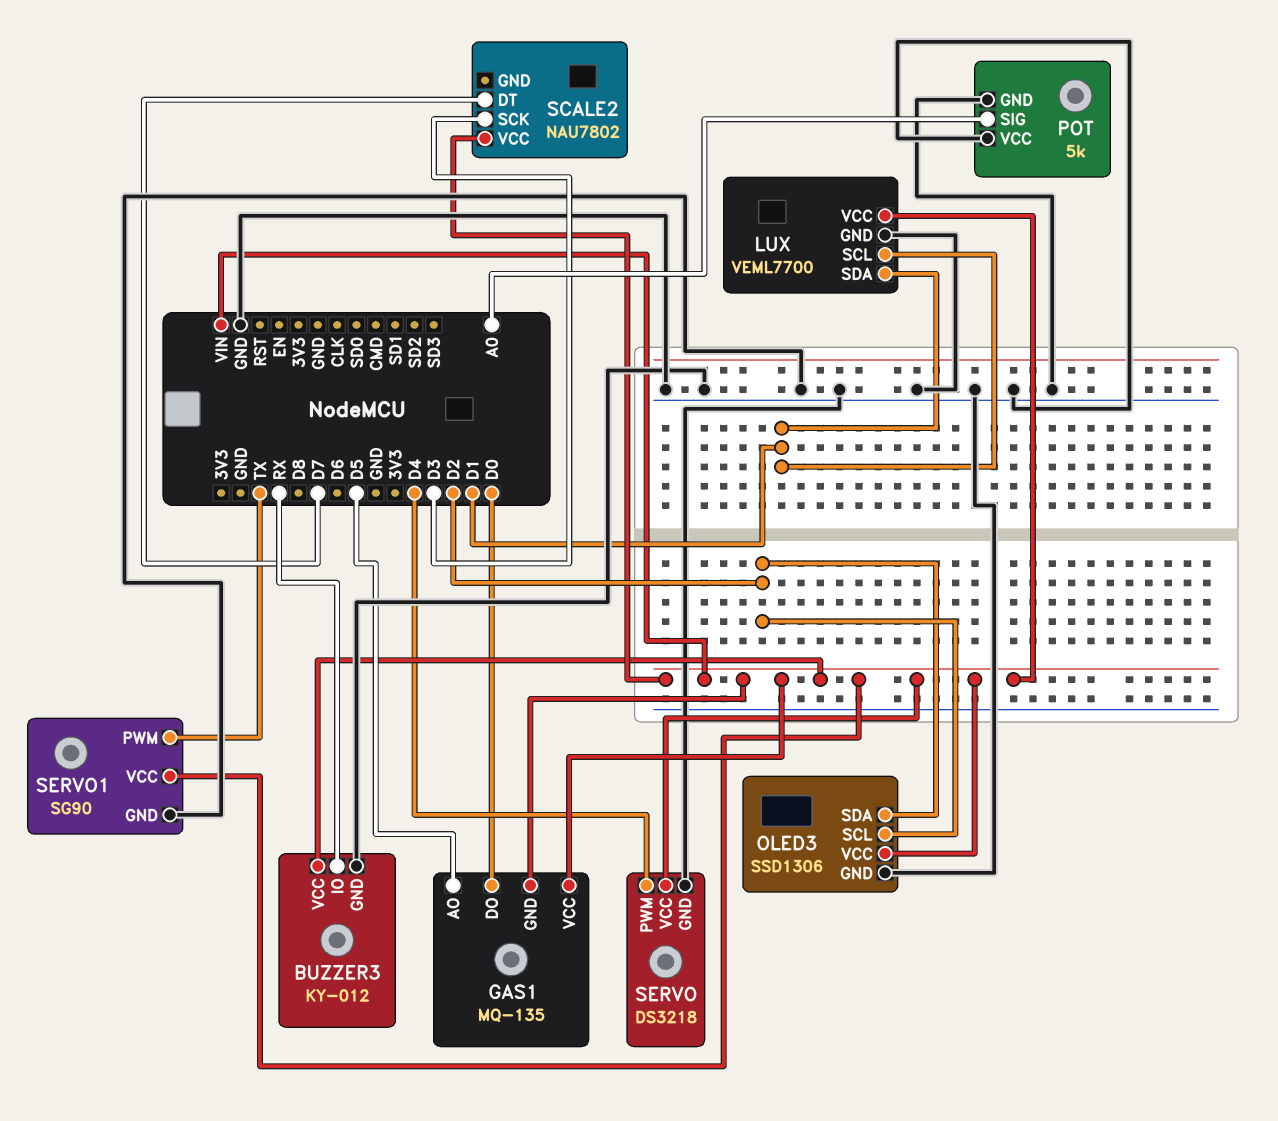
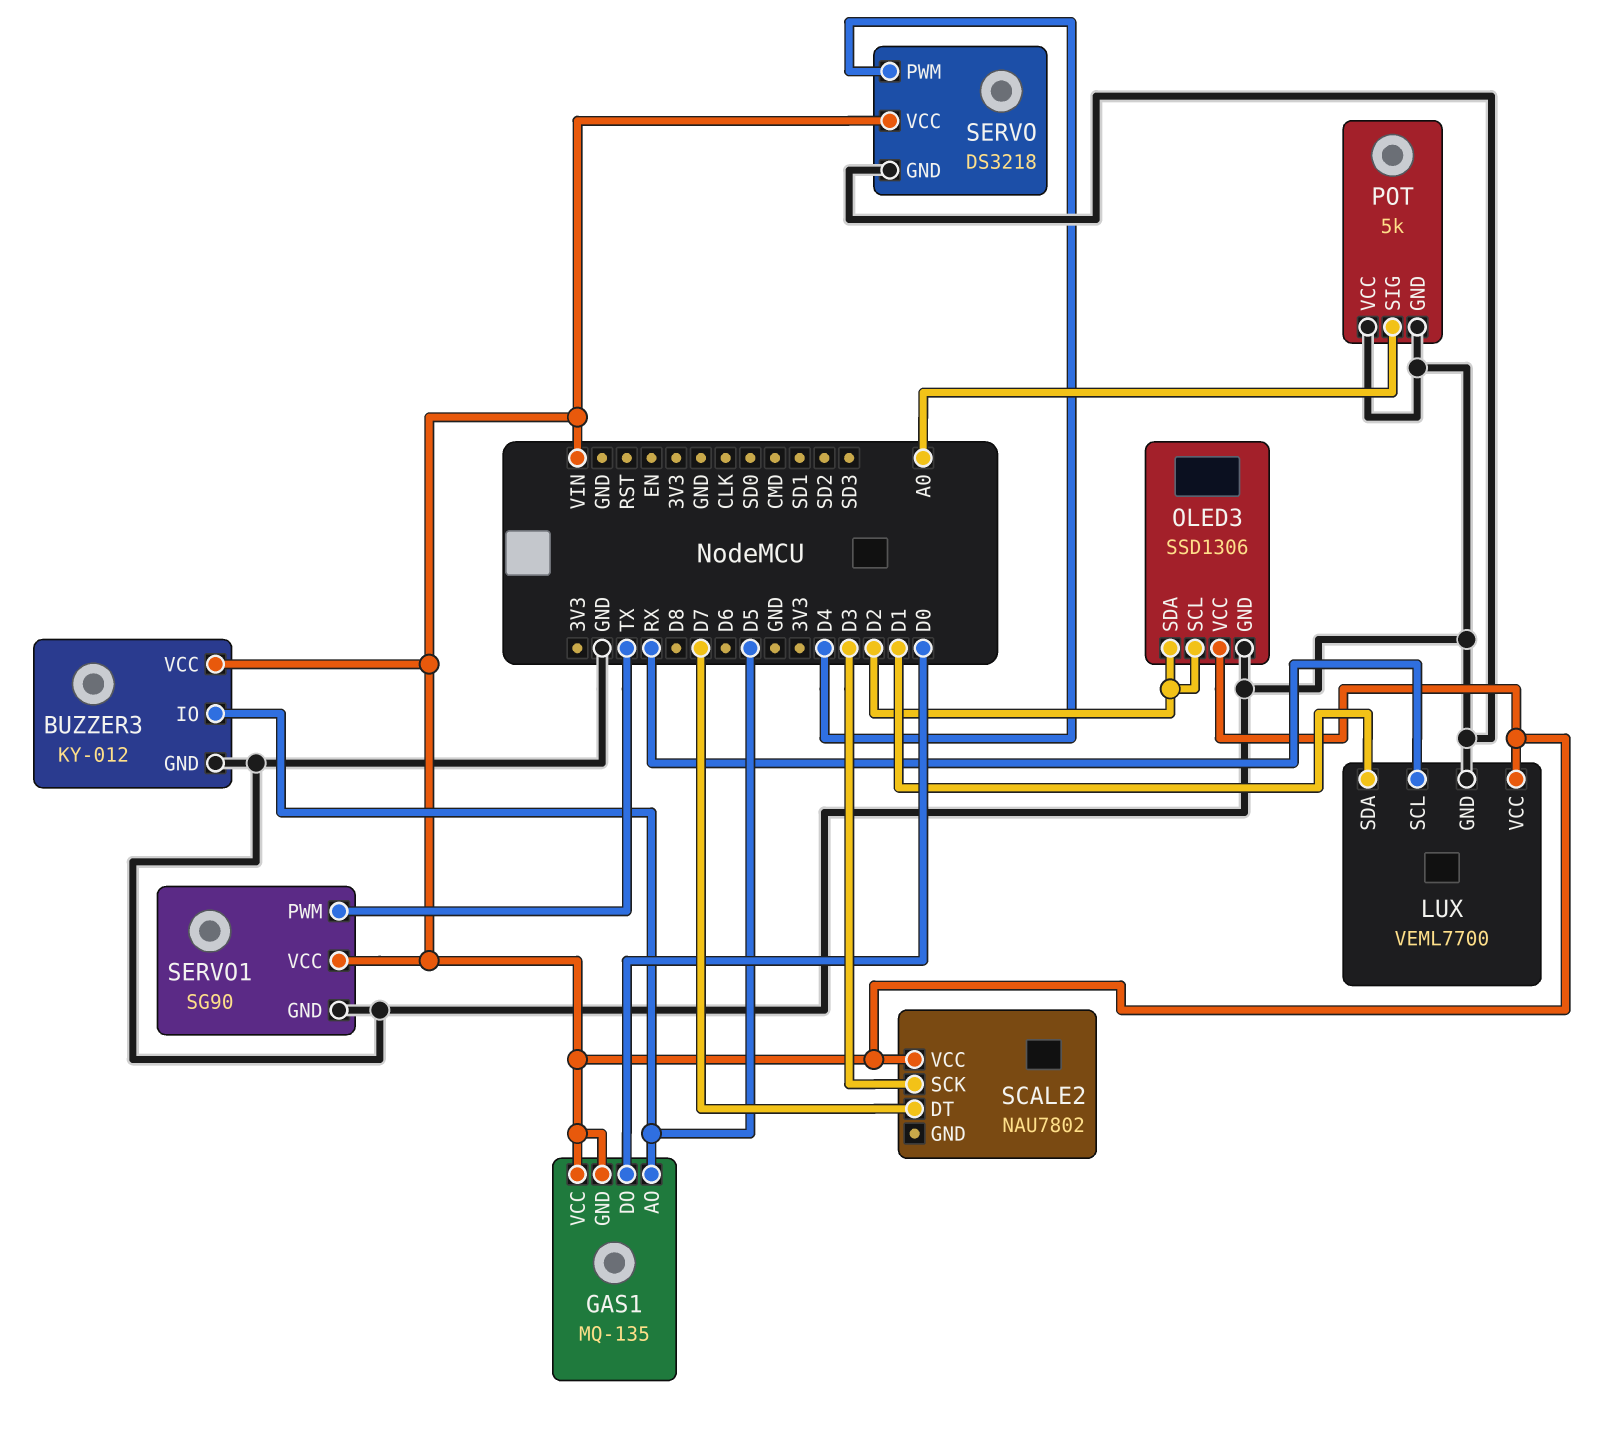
BUZZER3 pin IO: RX -> D5
LUX pin SCL: D1 -> RX

